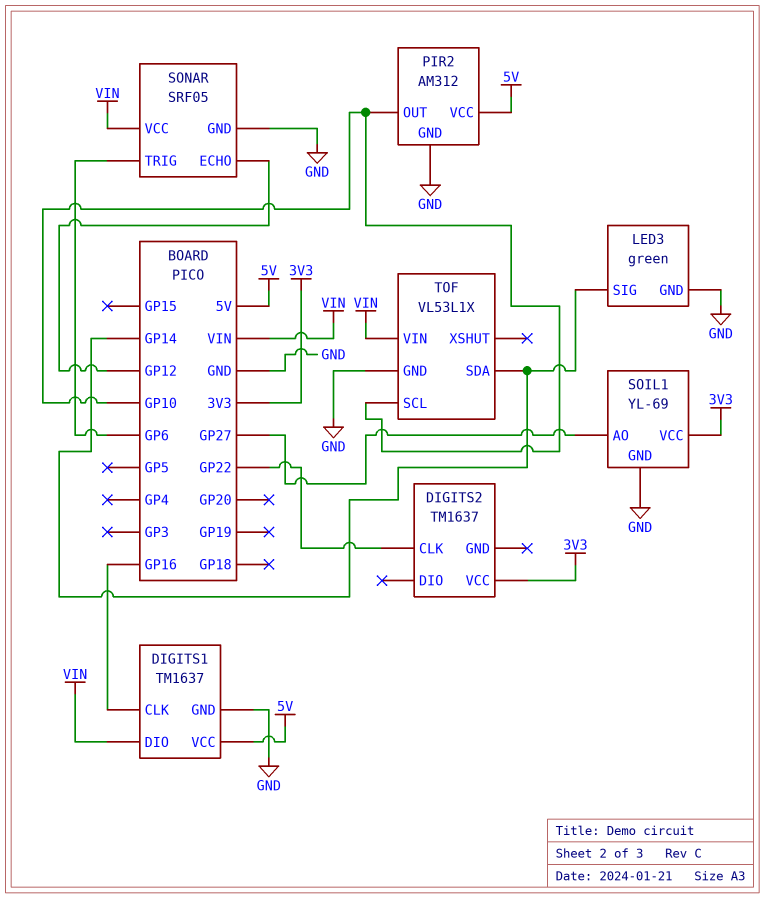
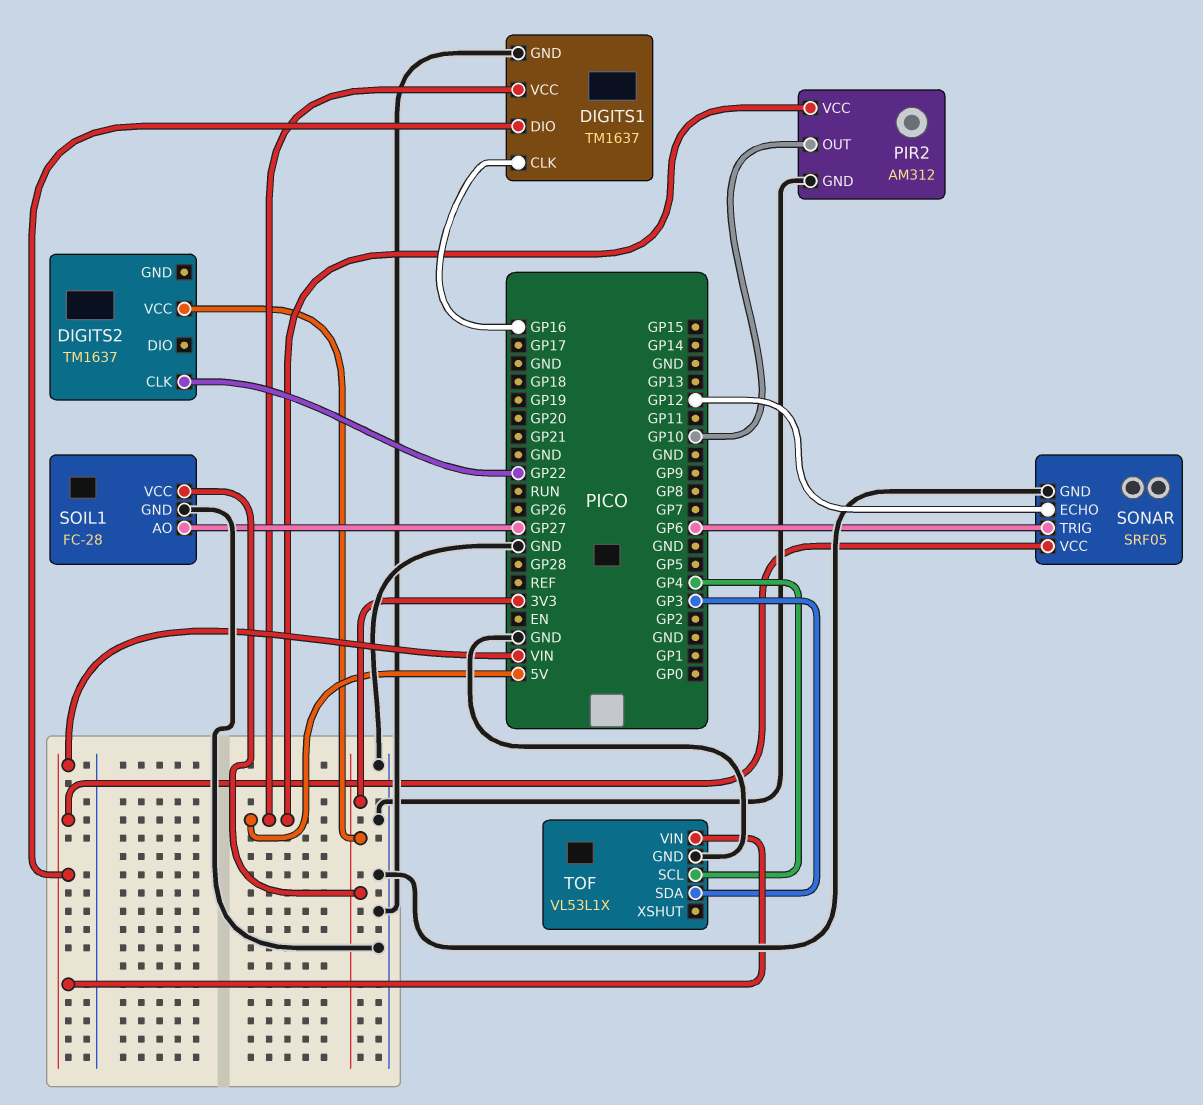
LED3: green -> none
LED3 pin GND: GND -> none
LED3 pin SIG: GP14 -> none
SOIL1: YL-69 -> FC-28
TOF pin SCL: GP10 -> GP4
TOF pin SDA: GP14 -> GP3

